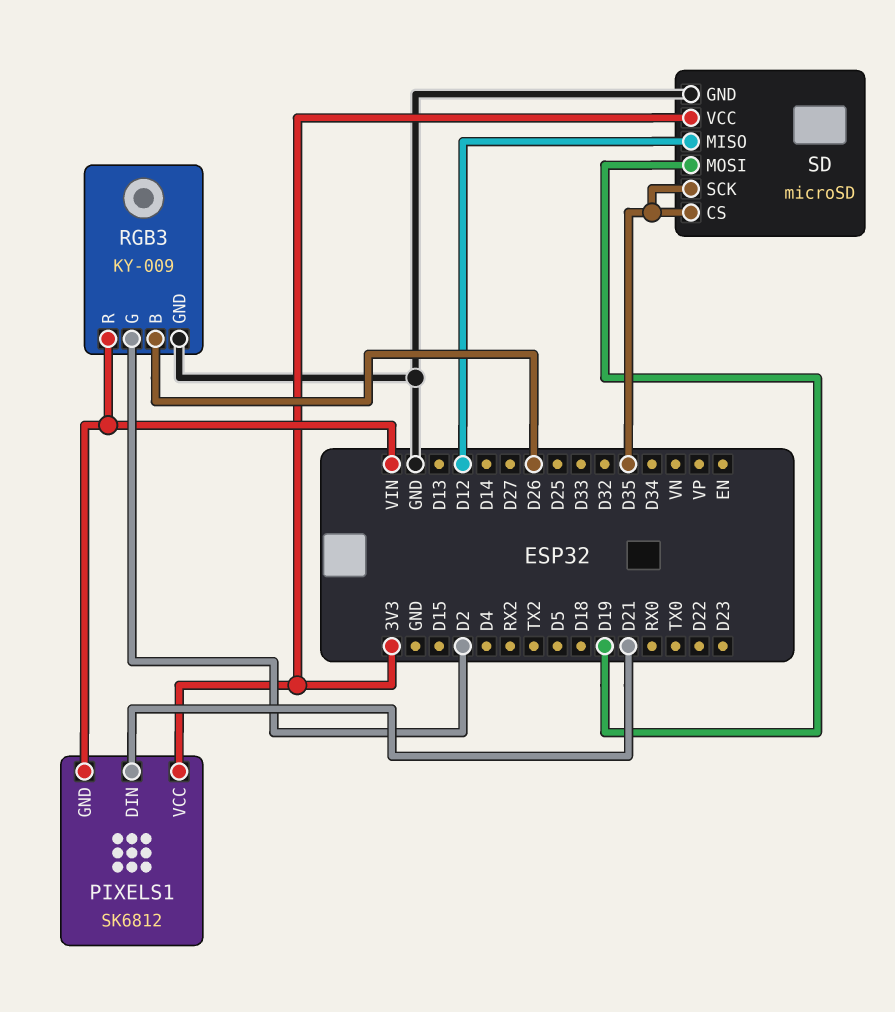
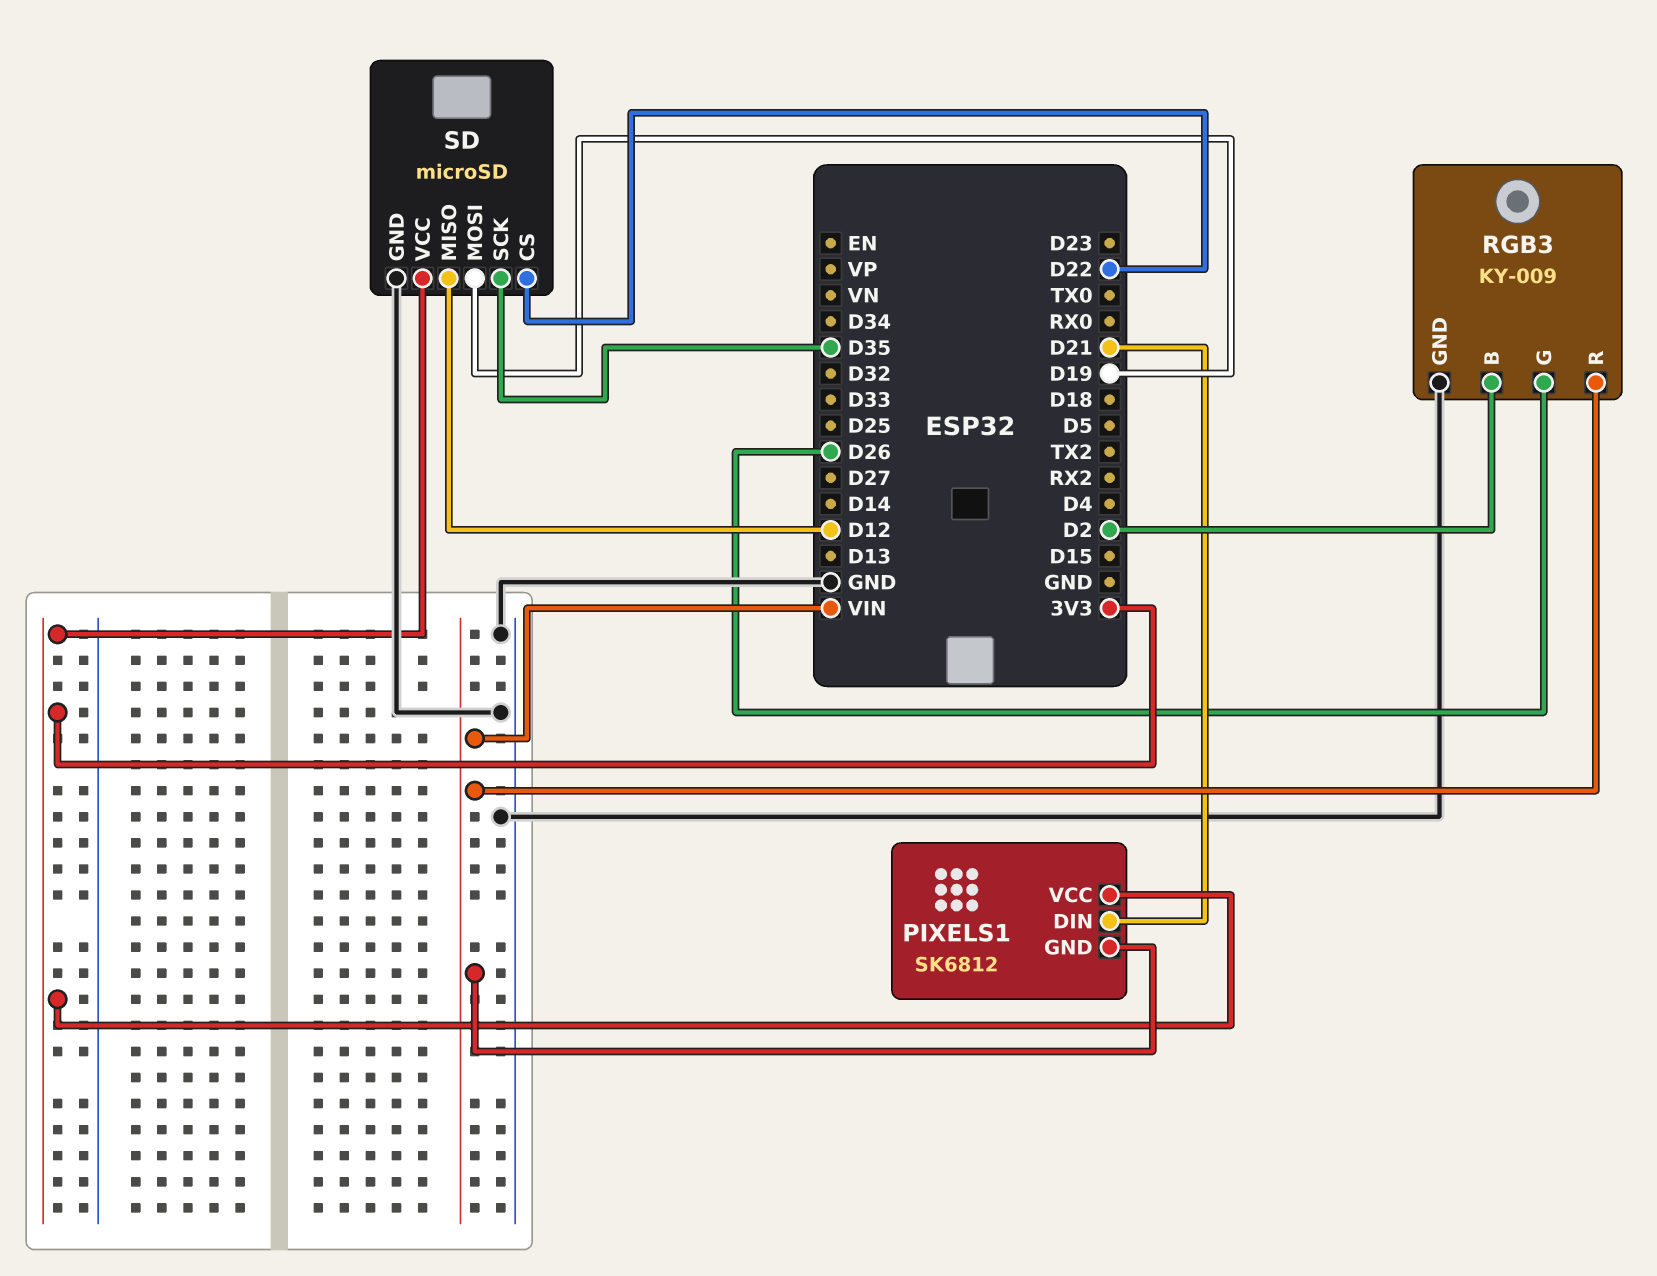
RGB3 pin B: D26 -> D2
RGB3 pin G: D2 -> D26
SD pin CS: D35 -> D22

